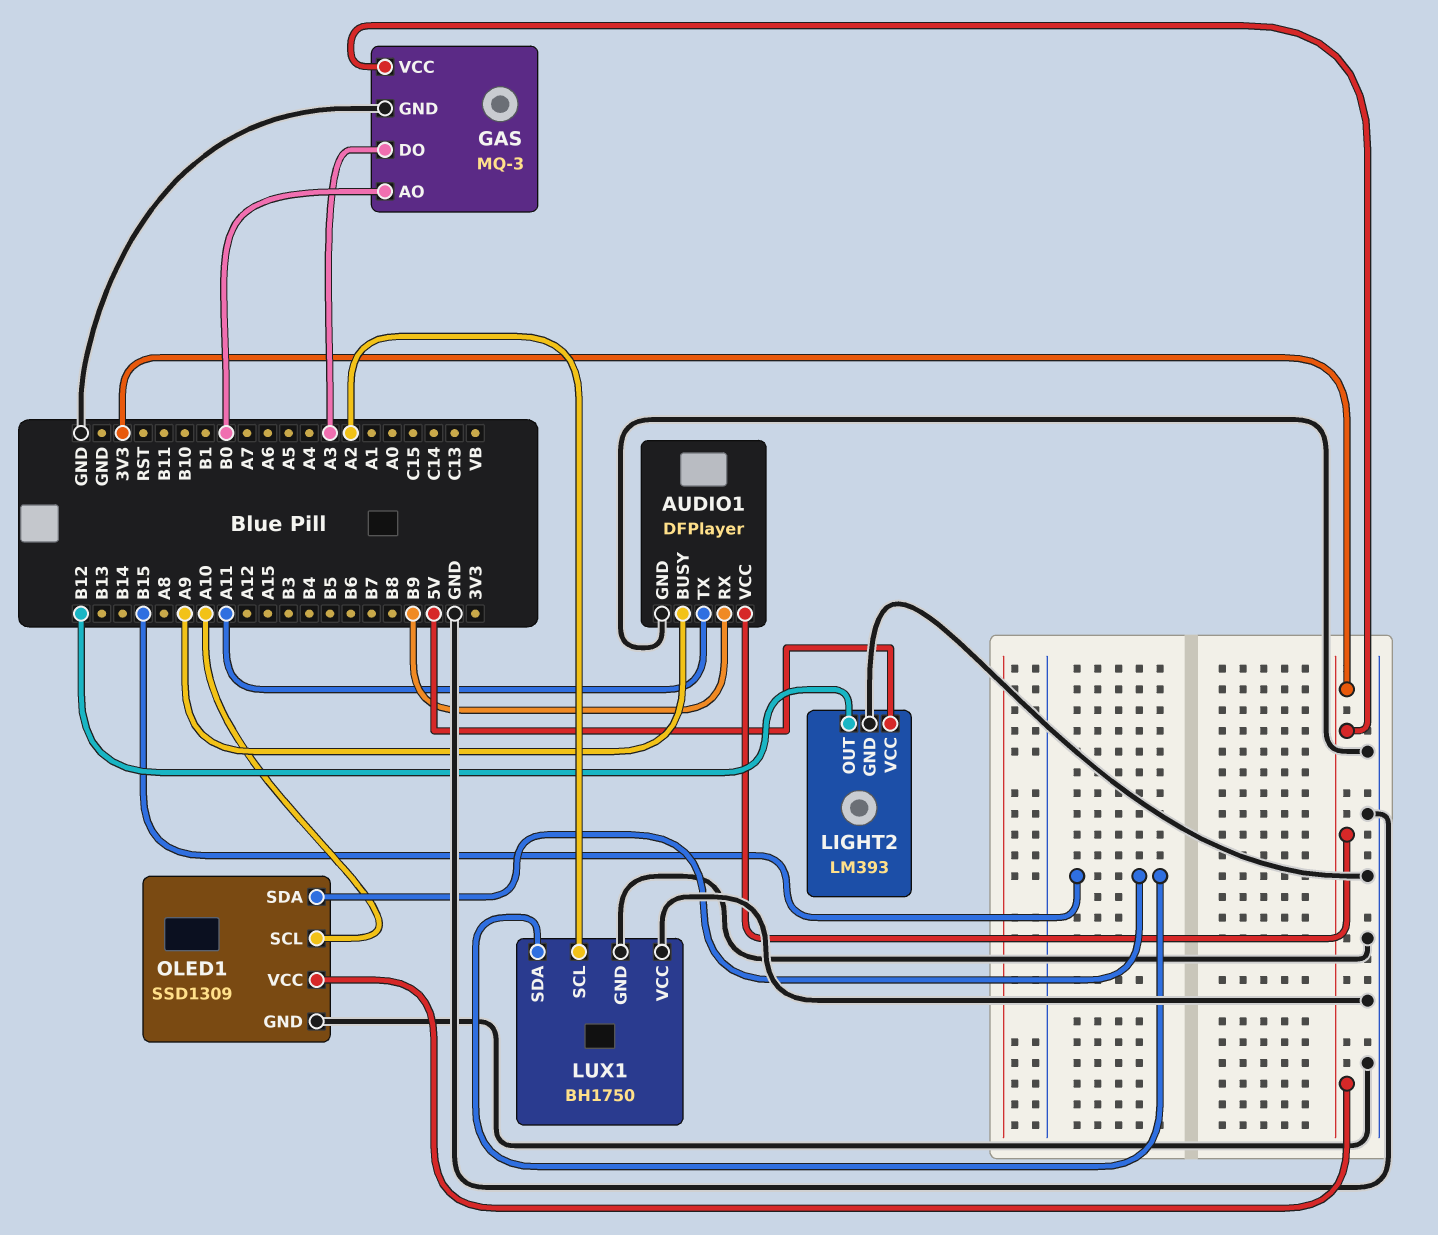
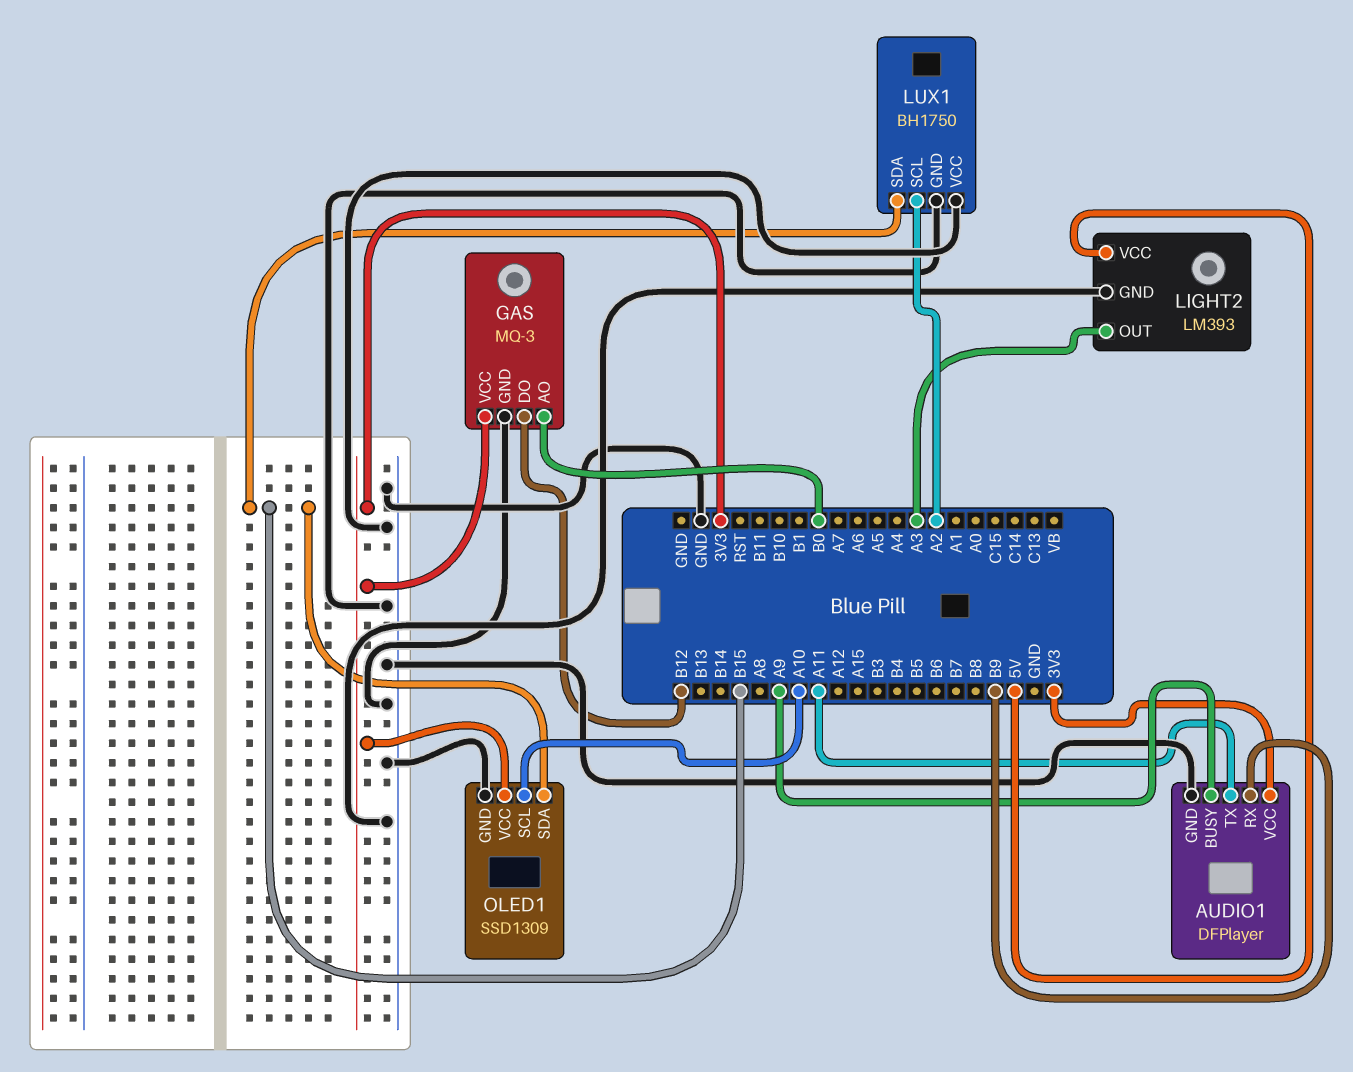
GAS pin DO: A3 -> B12
LIGHT2 pin OUT: B12 -> A3

